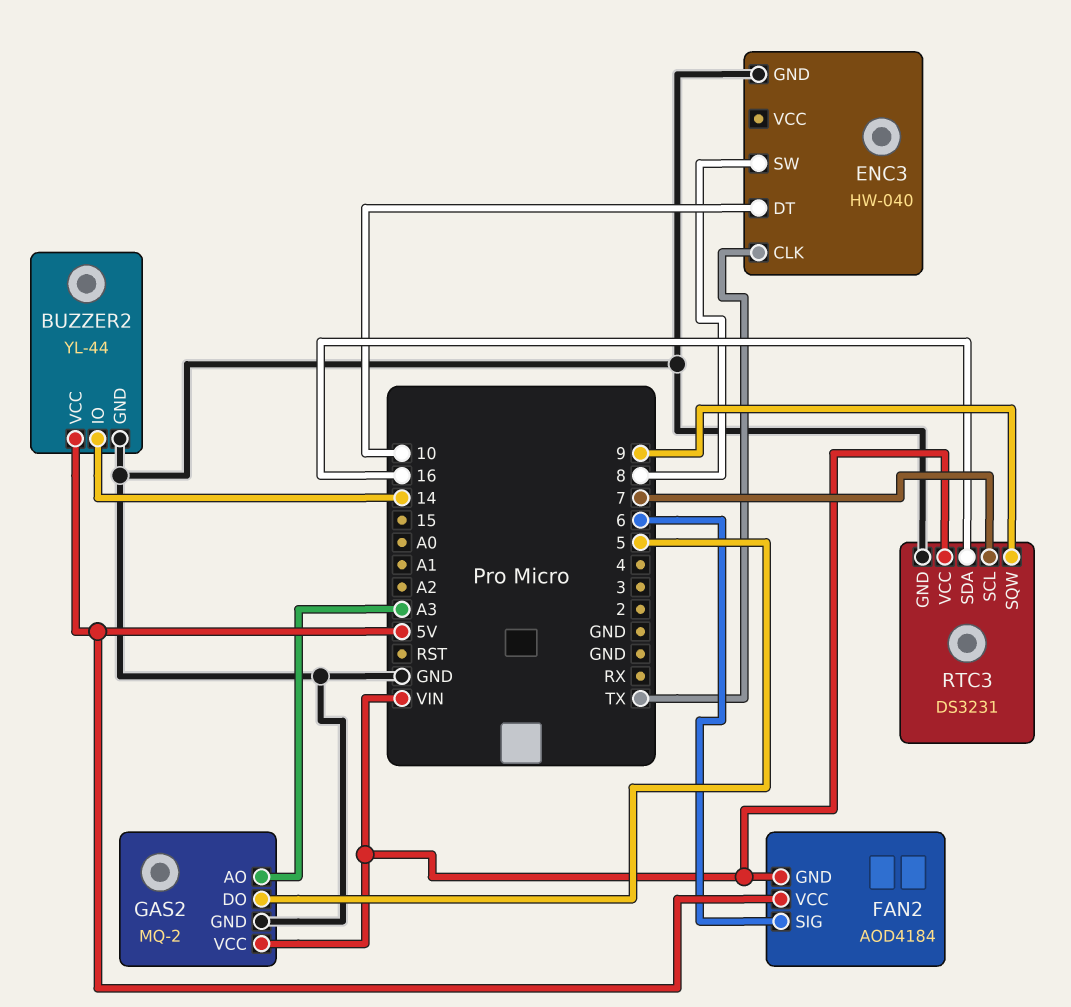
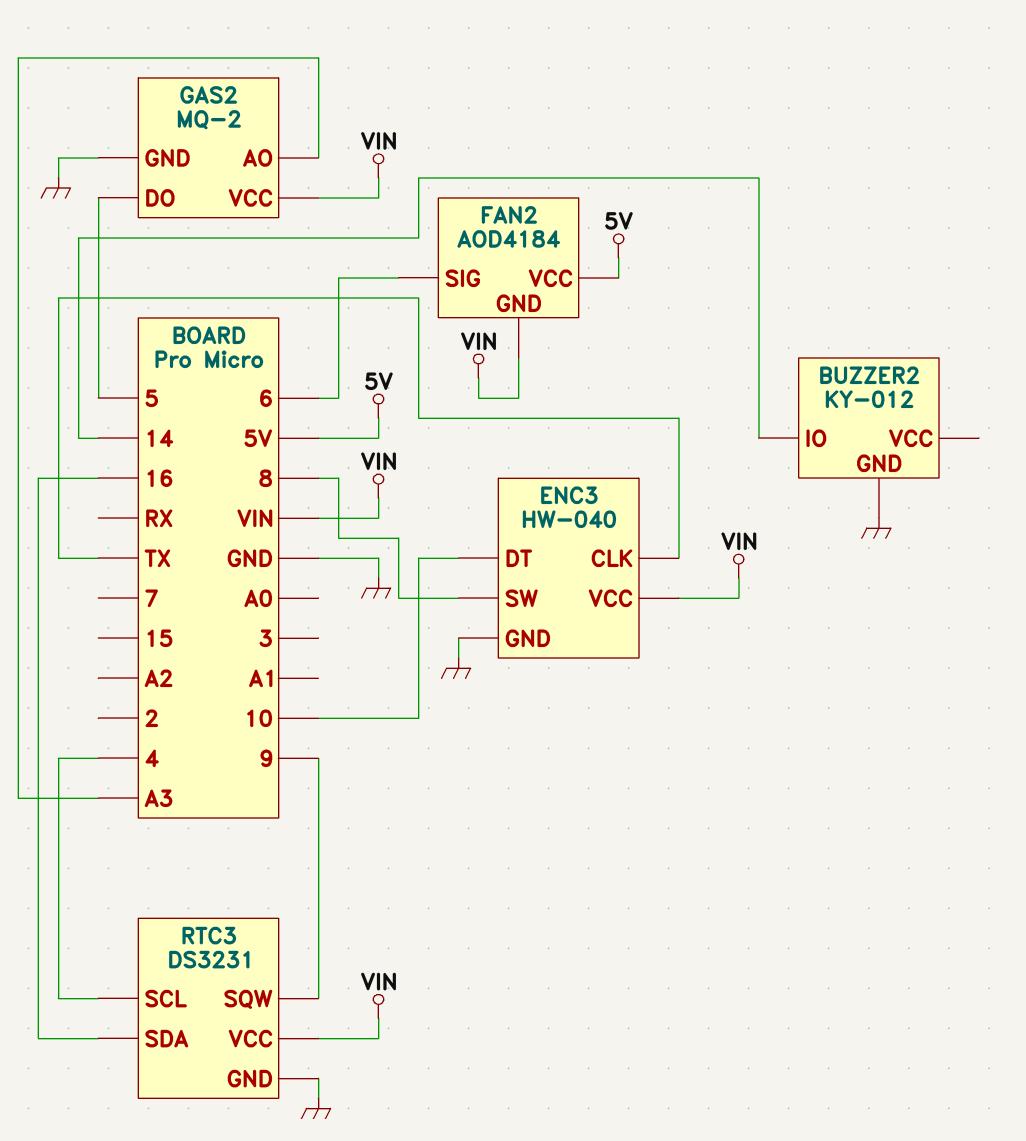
BUZZER2: YL-44 -> KY-012
BUZZER2 pin VCC: 5V -> none
ENC3 pin VCC: none -> VIN
RTC3 pin SCL: 7 -> 4

